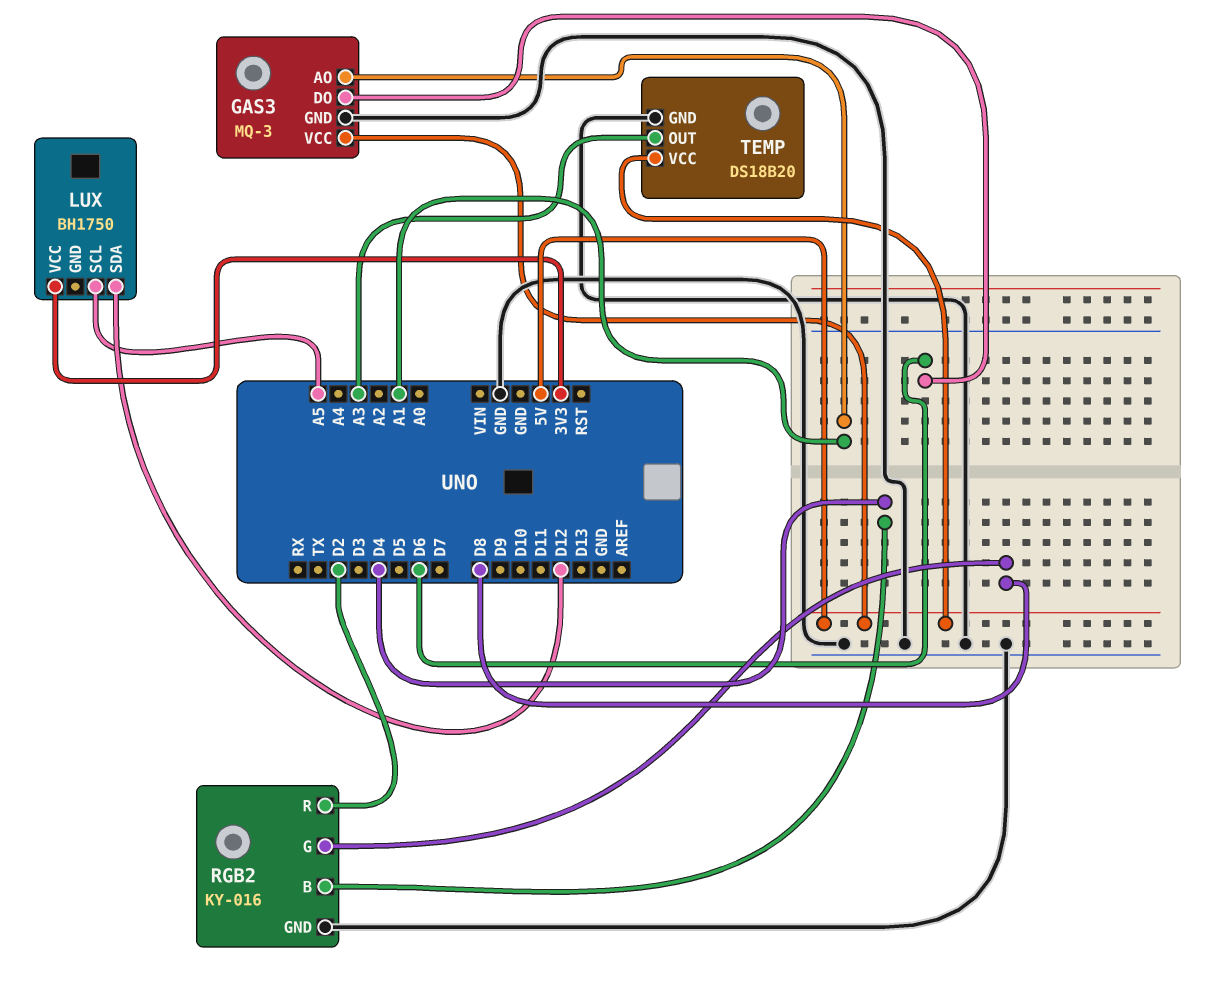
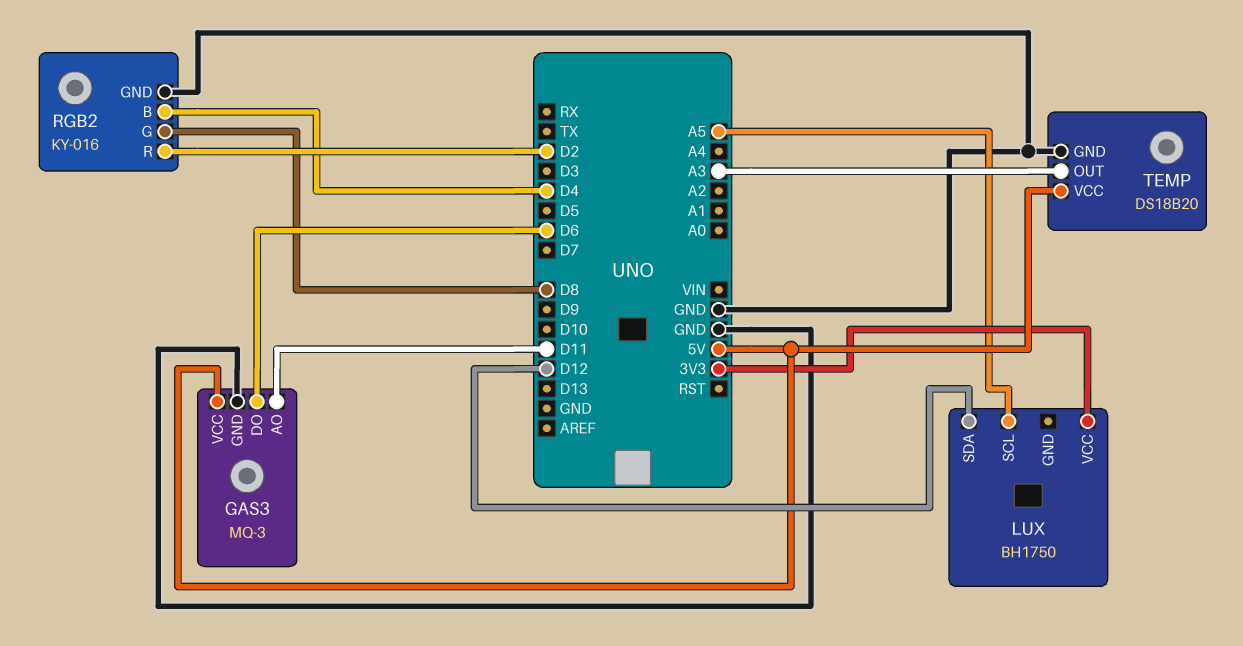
GAS3 pin AO: A1 -> D11

